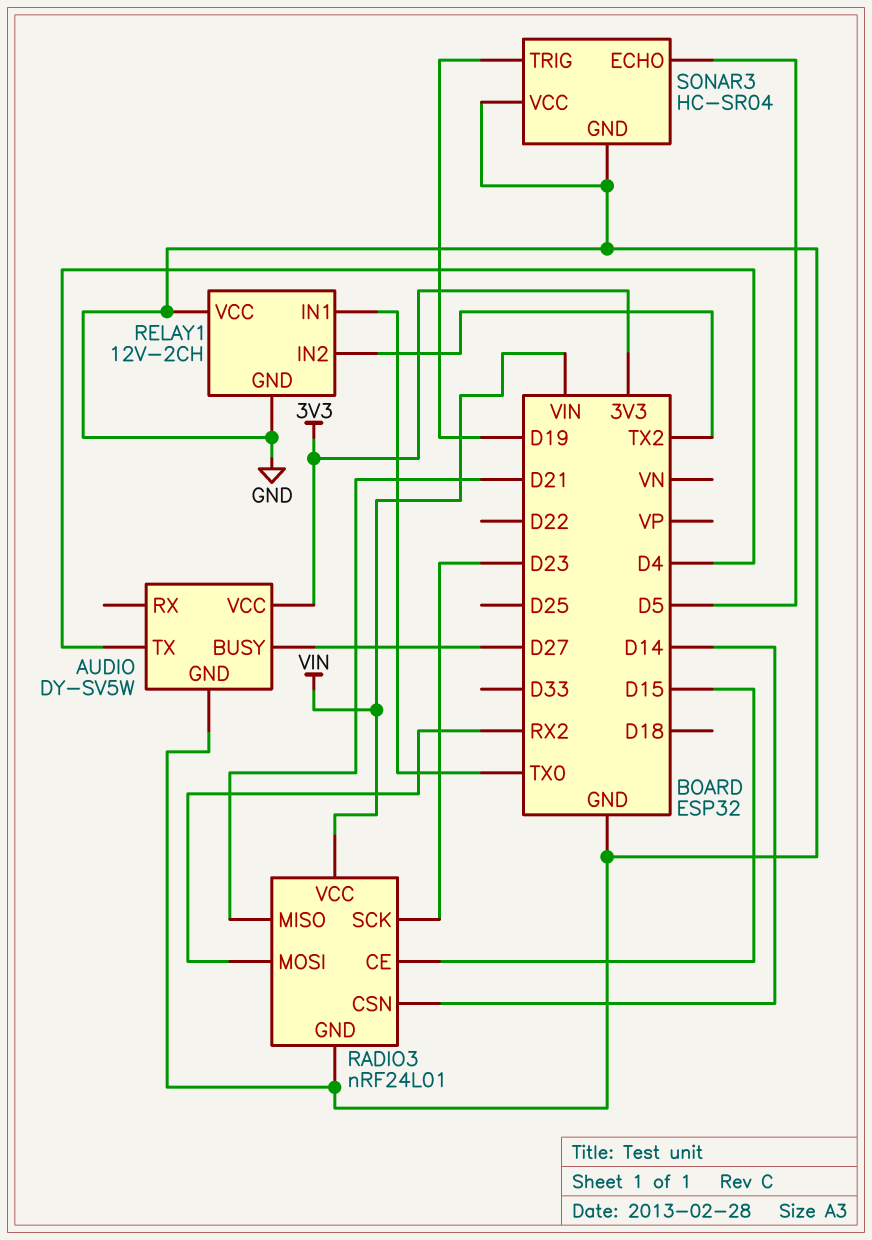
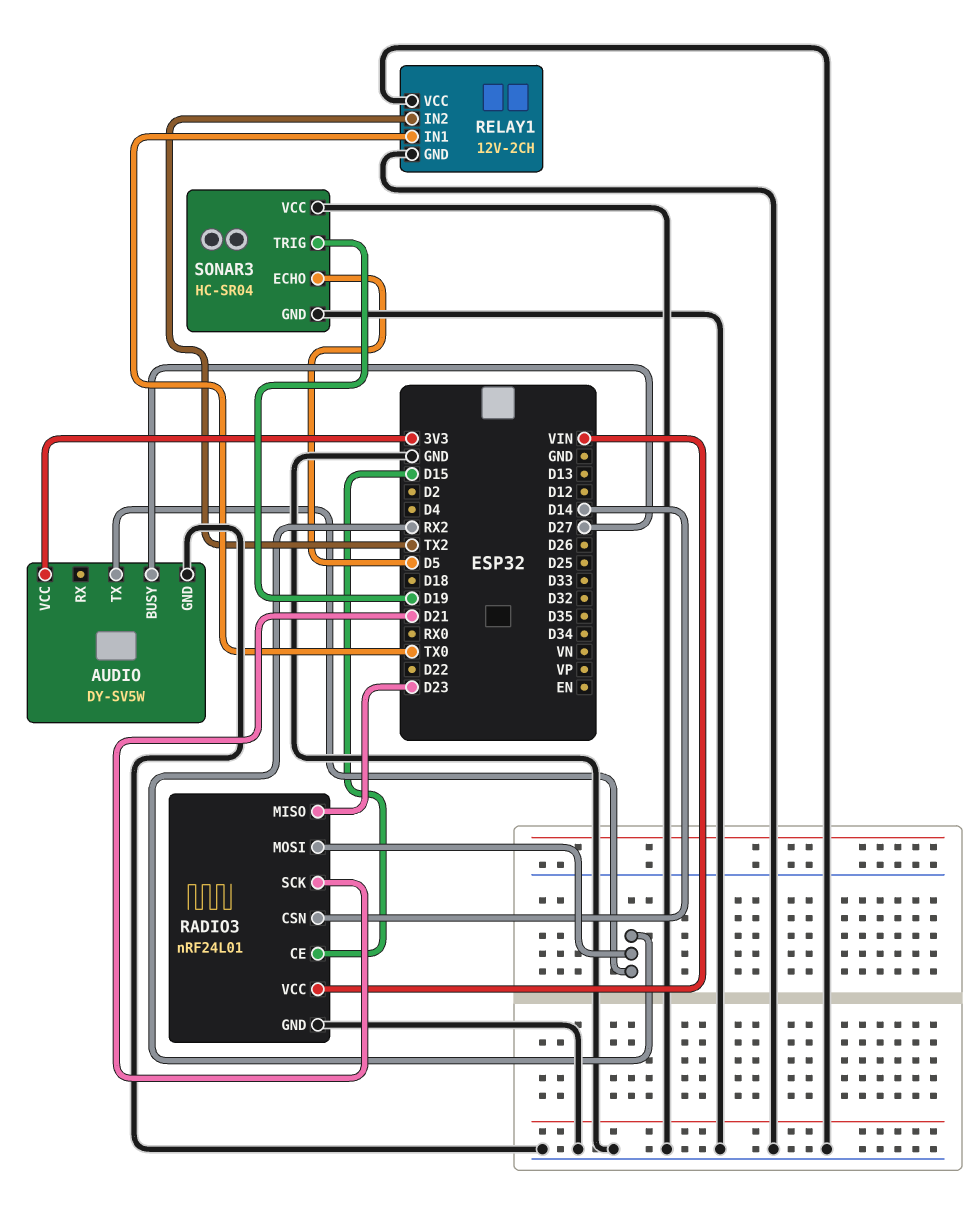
AUDIO pin TX: D4 -> RX2
RADIO3 pin MISO: D21 -> D23
RADIO3 pin SCK: D23 -> D21

